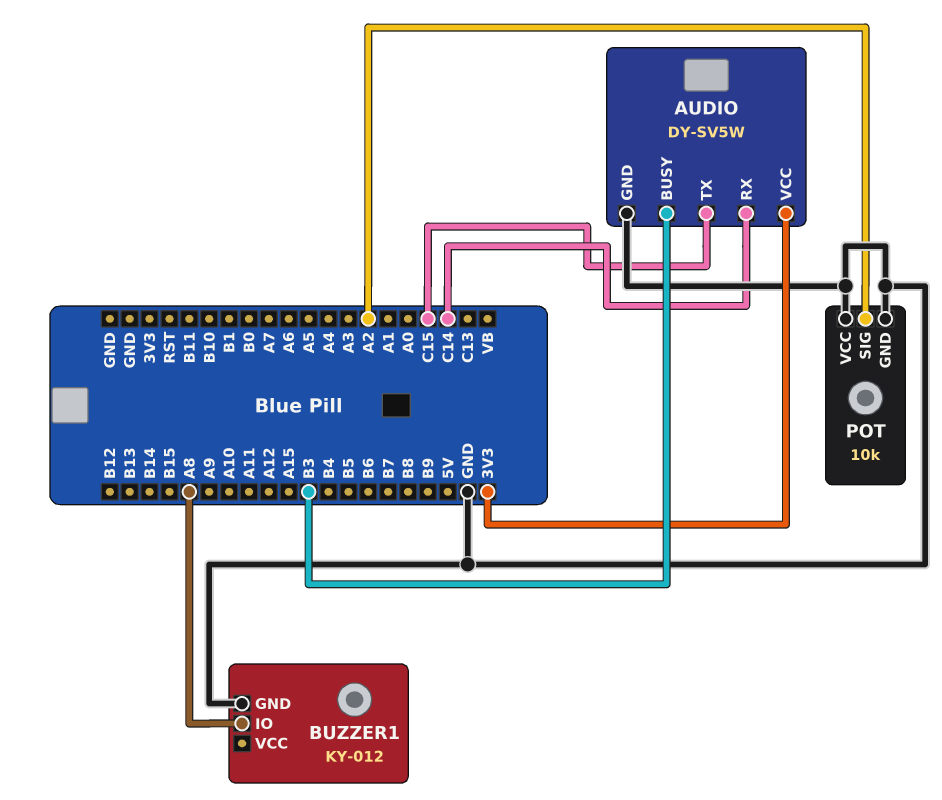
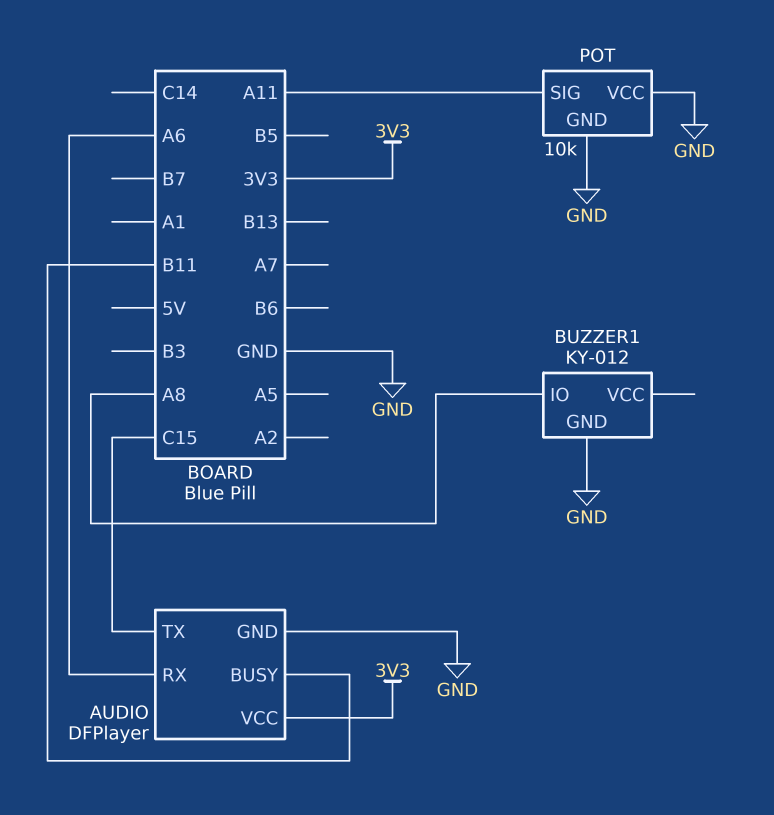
AUDIO: DY-SV5W -> DFPlayer
AUDIO pin BUSY: B3 -> B11
AUDIO pin RX: C14 -> A6
POT pin SIG: A2 -> A11

